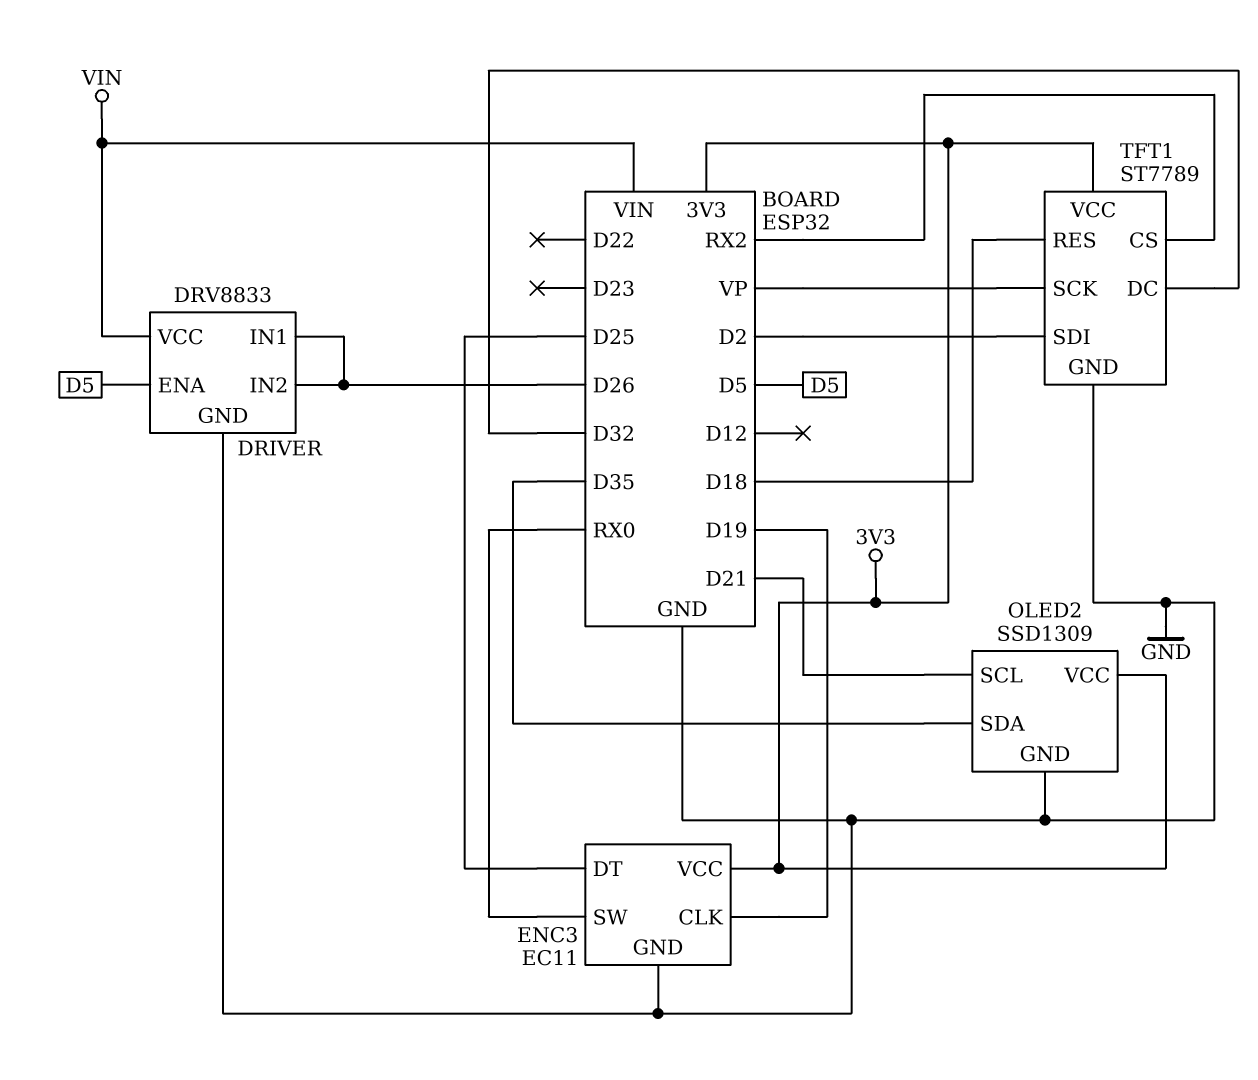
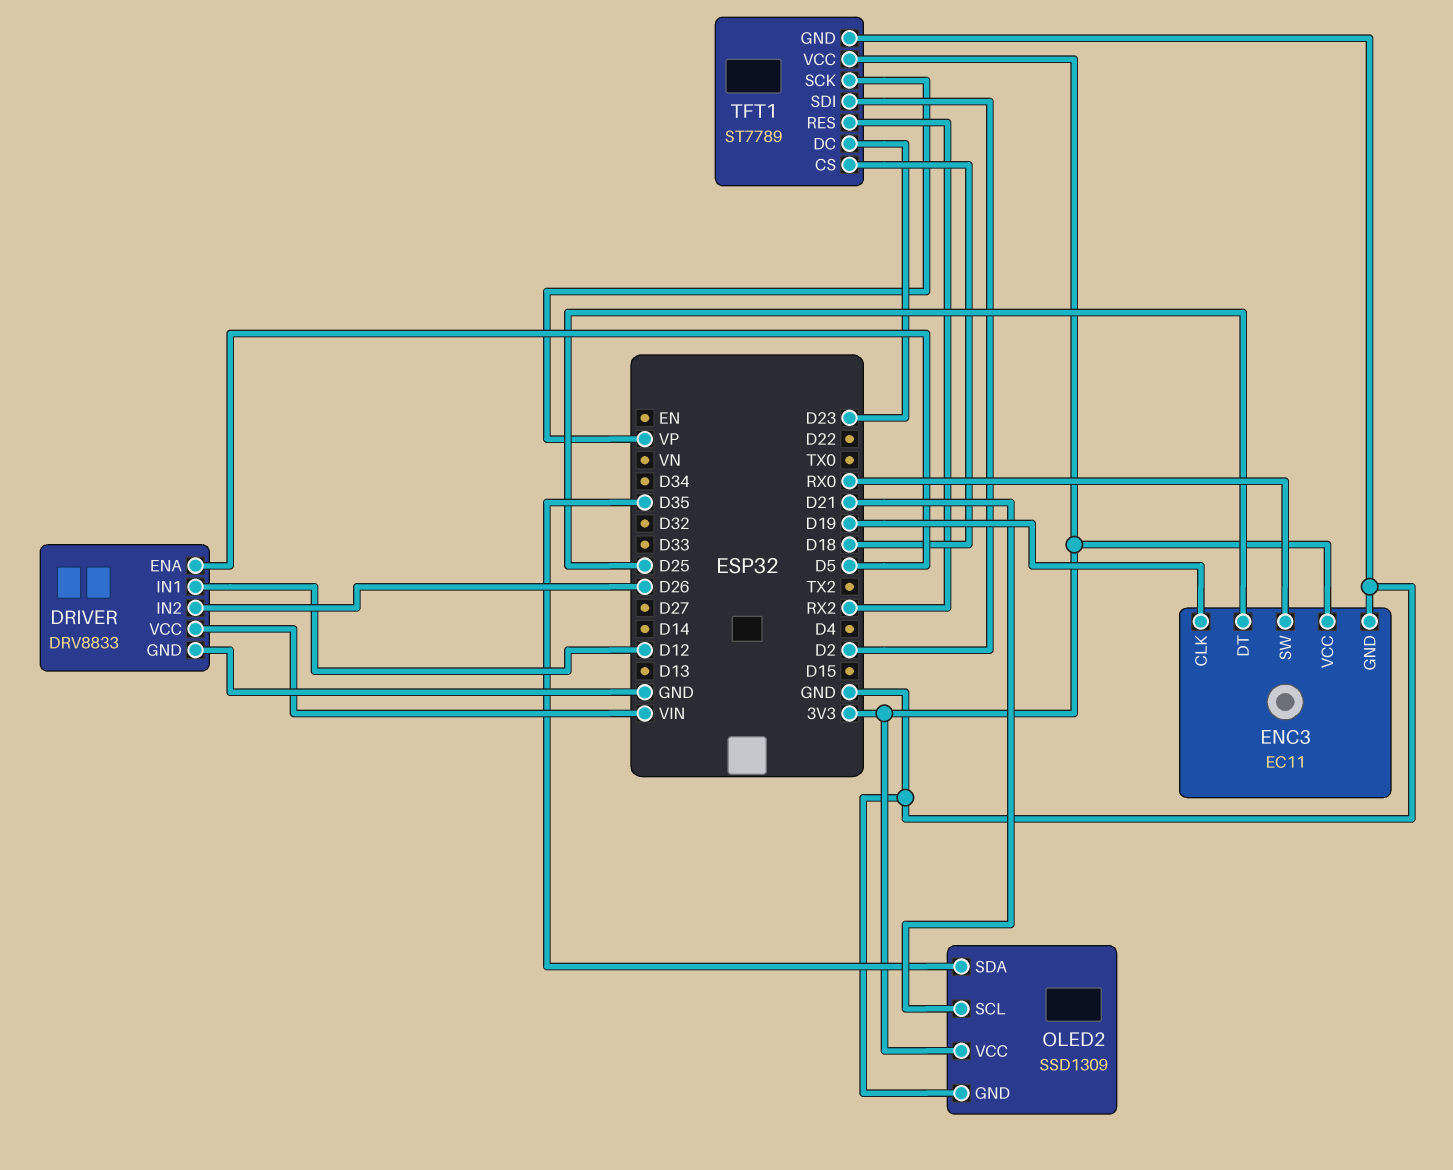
DRIVER pin IN1: D26 -> D12
TFT1 pin CS: RX2 -> D18
TFT1 pin DC: D32 -> D23
TFT1 pin RES: D18 -> RX2

